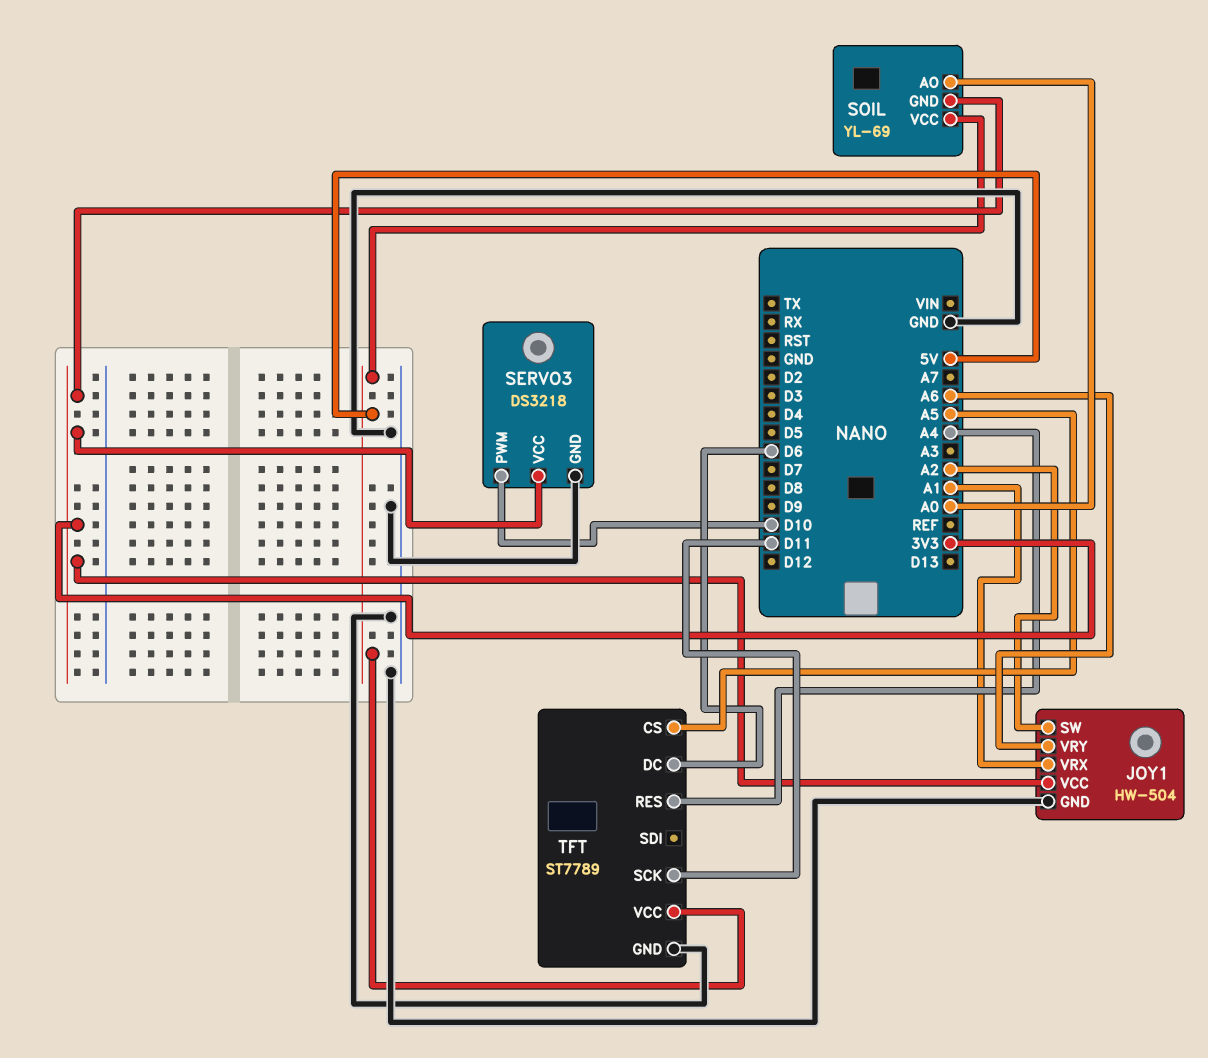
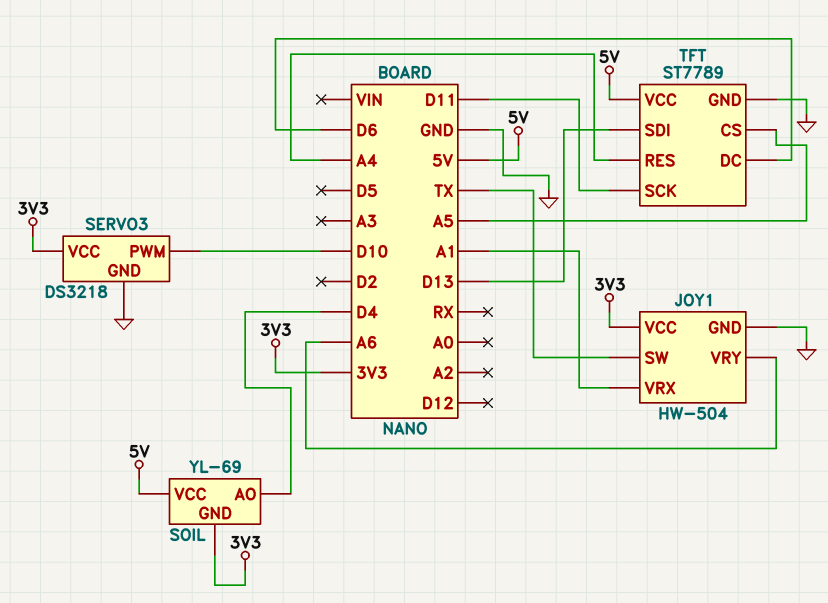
JOY1 pin SW: A2 -> TX
SOIL pin AO: A0 -> D4
TFT pin SDI: none -> D13

